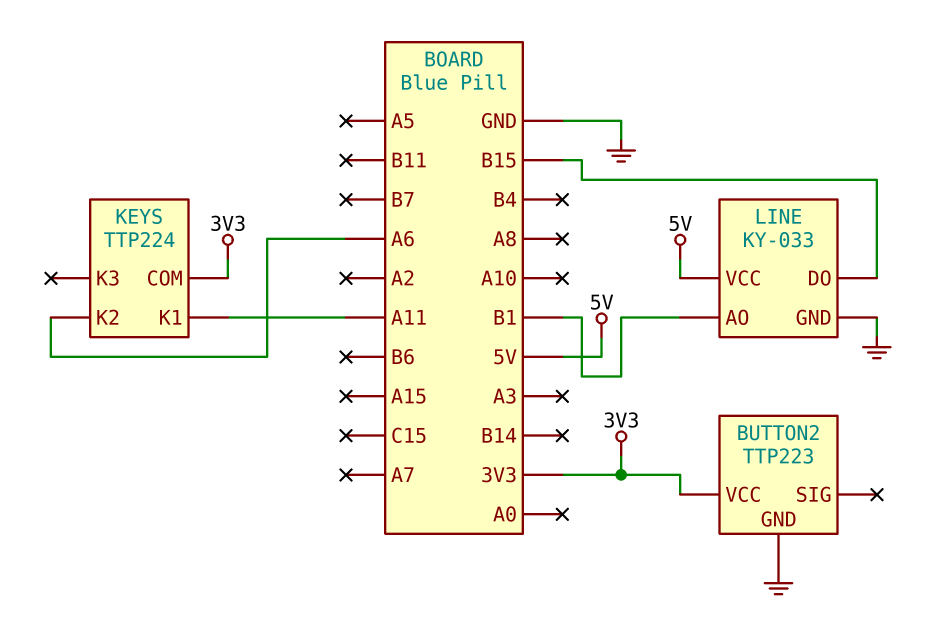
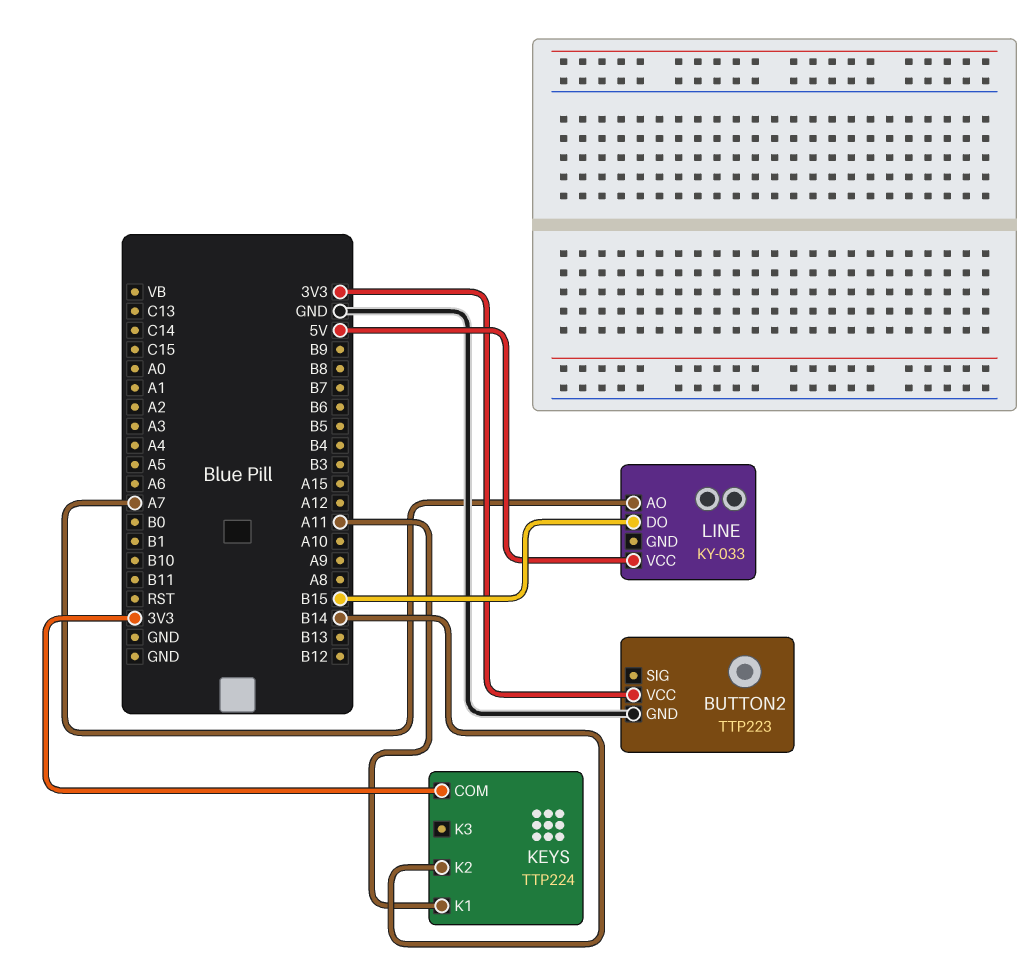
KEYS pin K2: A6 -> B14
LINE pin AO: B1 -> A7
LINE pin GND: GND -> none

